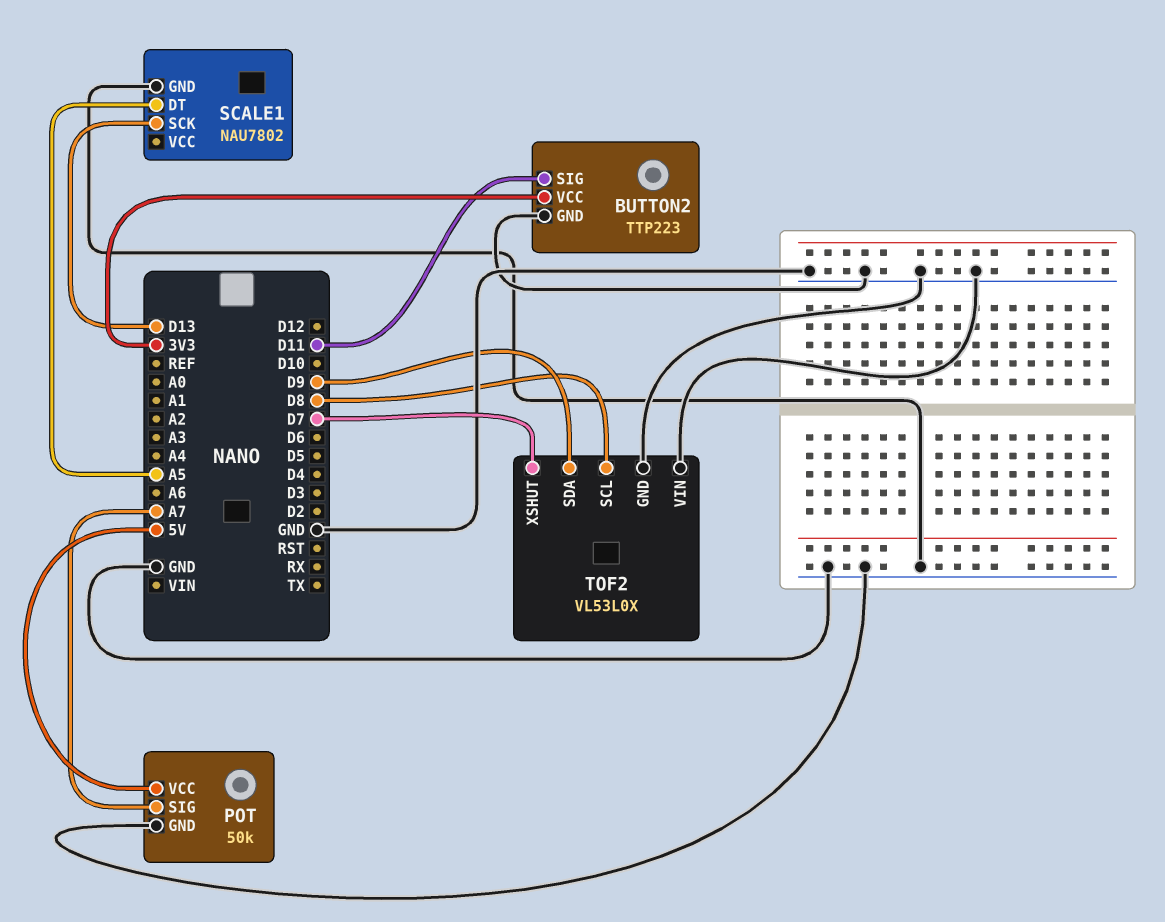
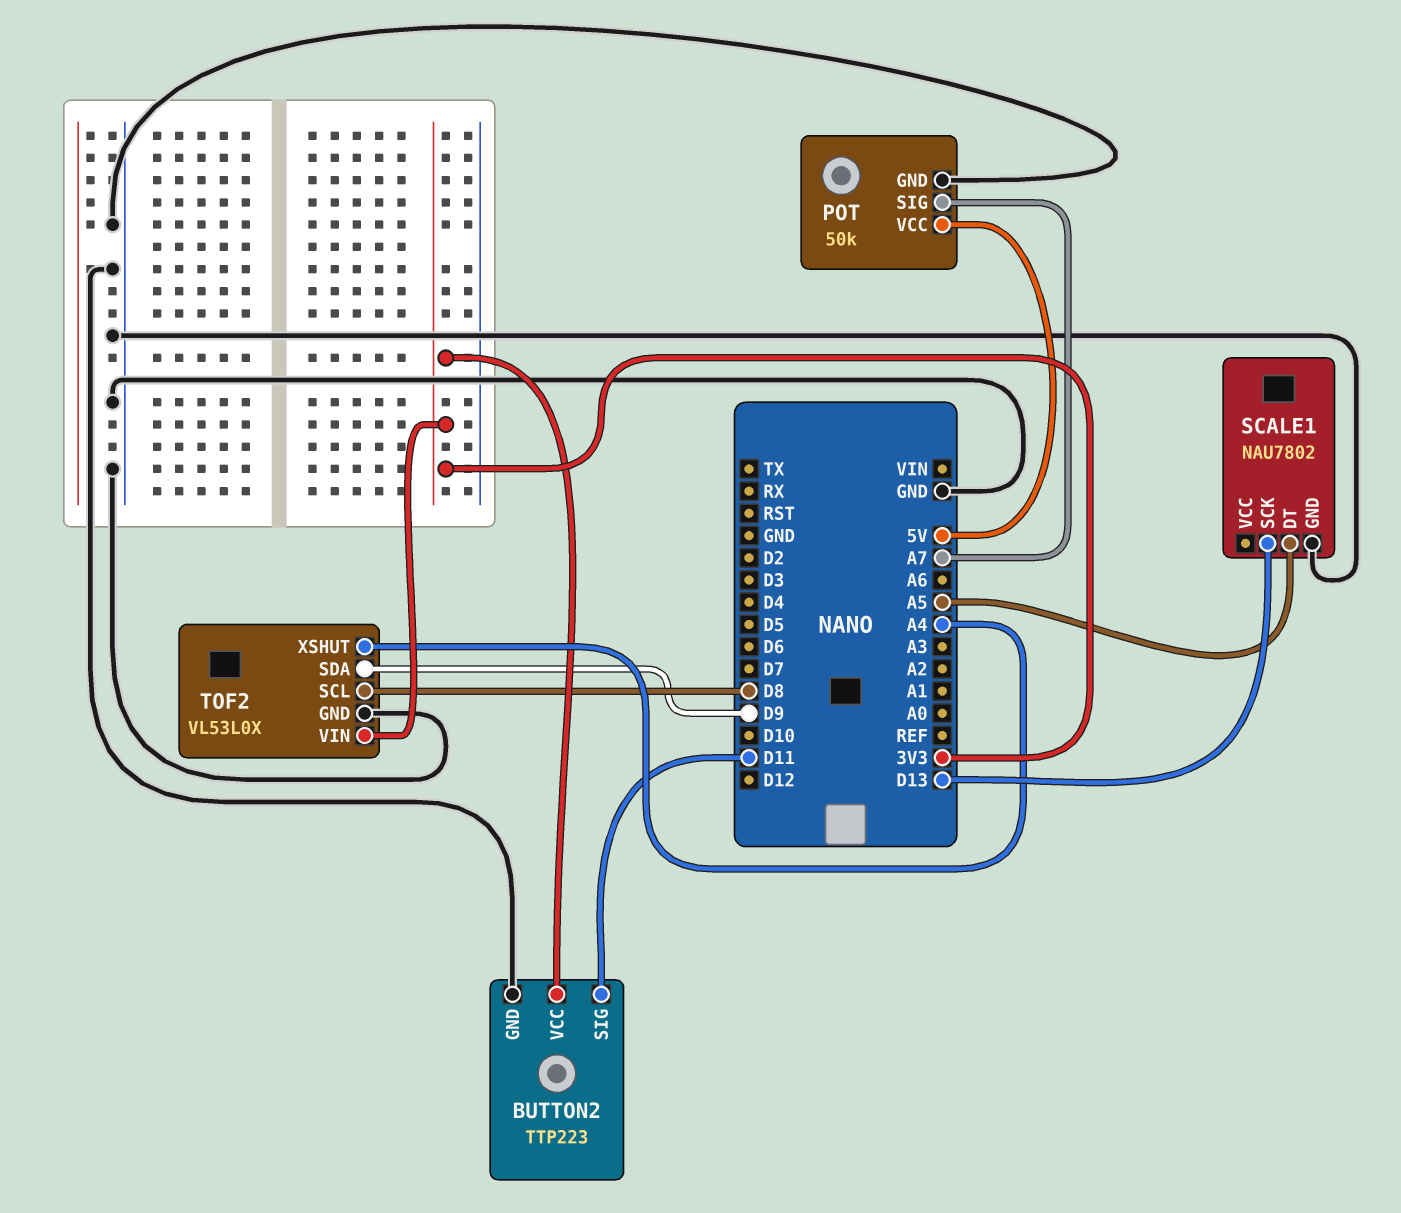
TOF2 pin VIN: GND -> 3V3
TOF2 pin XSHUT: D7 -> A4

